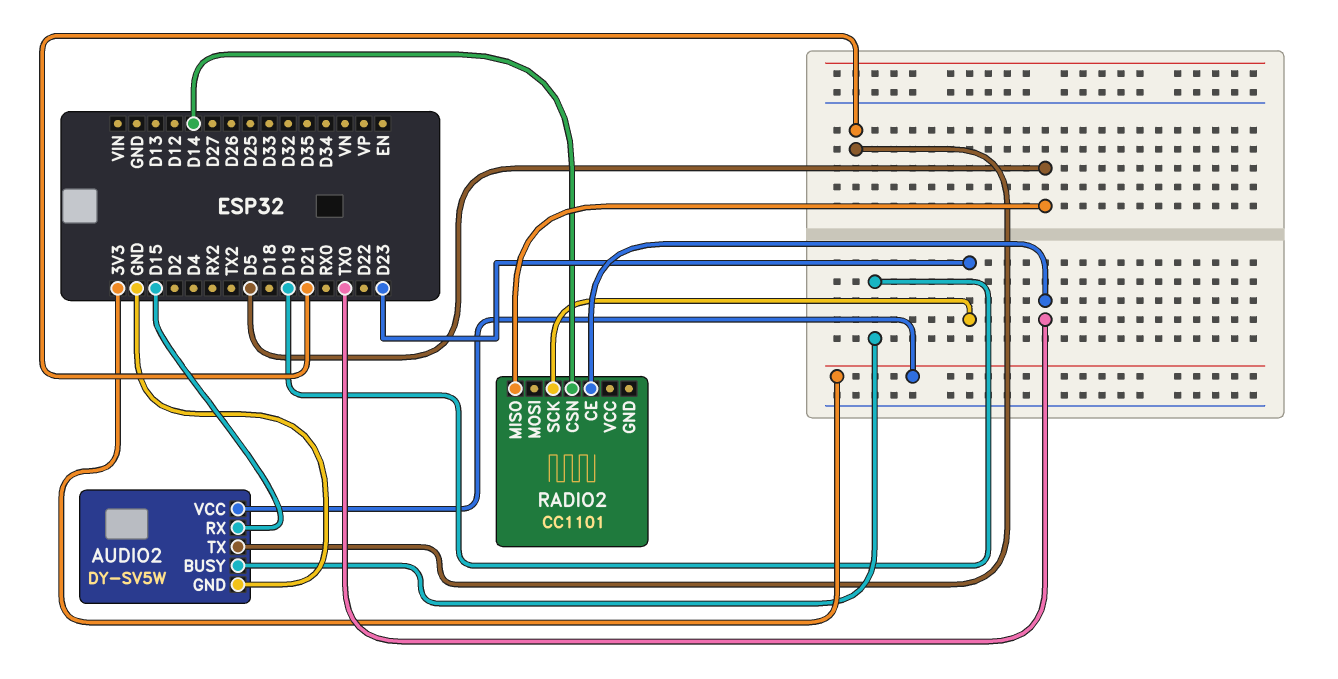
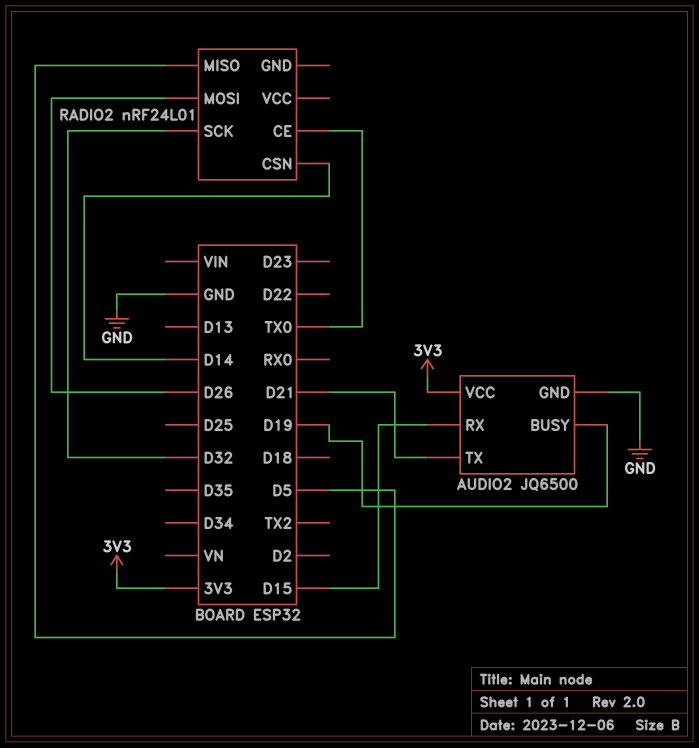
AUDIO2: DY-SV5W -> JQ6500
RADIO2: CC1101 -> nRF24L01
RADIO2 pin MOSI: none -> D26
RADIO2 pin SCK: D23 -> D32

